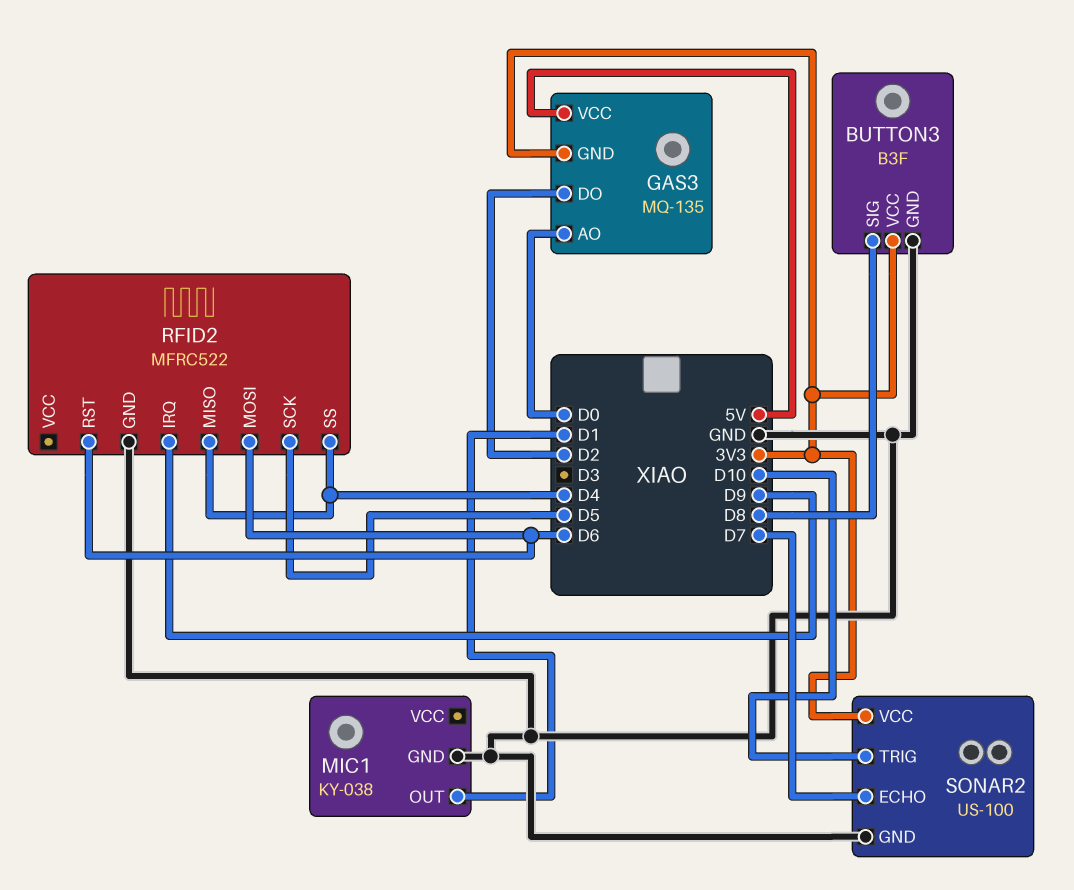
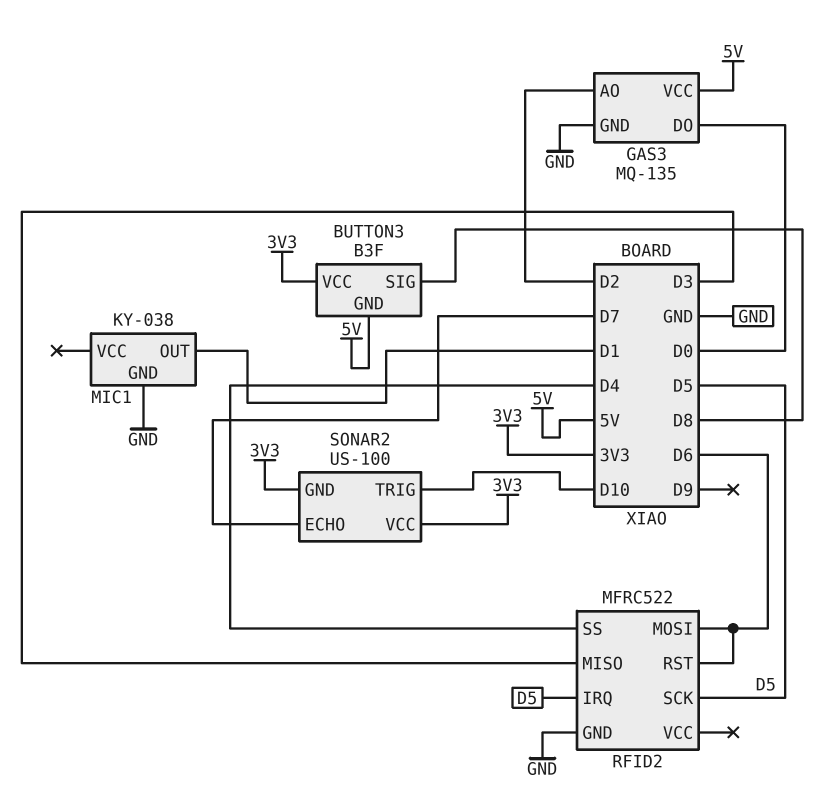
BUTTON3 pin GND: GND -> 5V
GAS3 pin AO: D0 -> D2
GAS3 pin DO: D2 -> D0
GAS3 pin GND: 3V3 -> GND
RFID2 pin IRQ: D9 -> D5
RFID2 pin MISO: D4 -> D3
SONAR2 pin GND: GND -> 3V3

